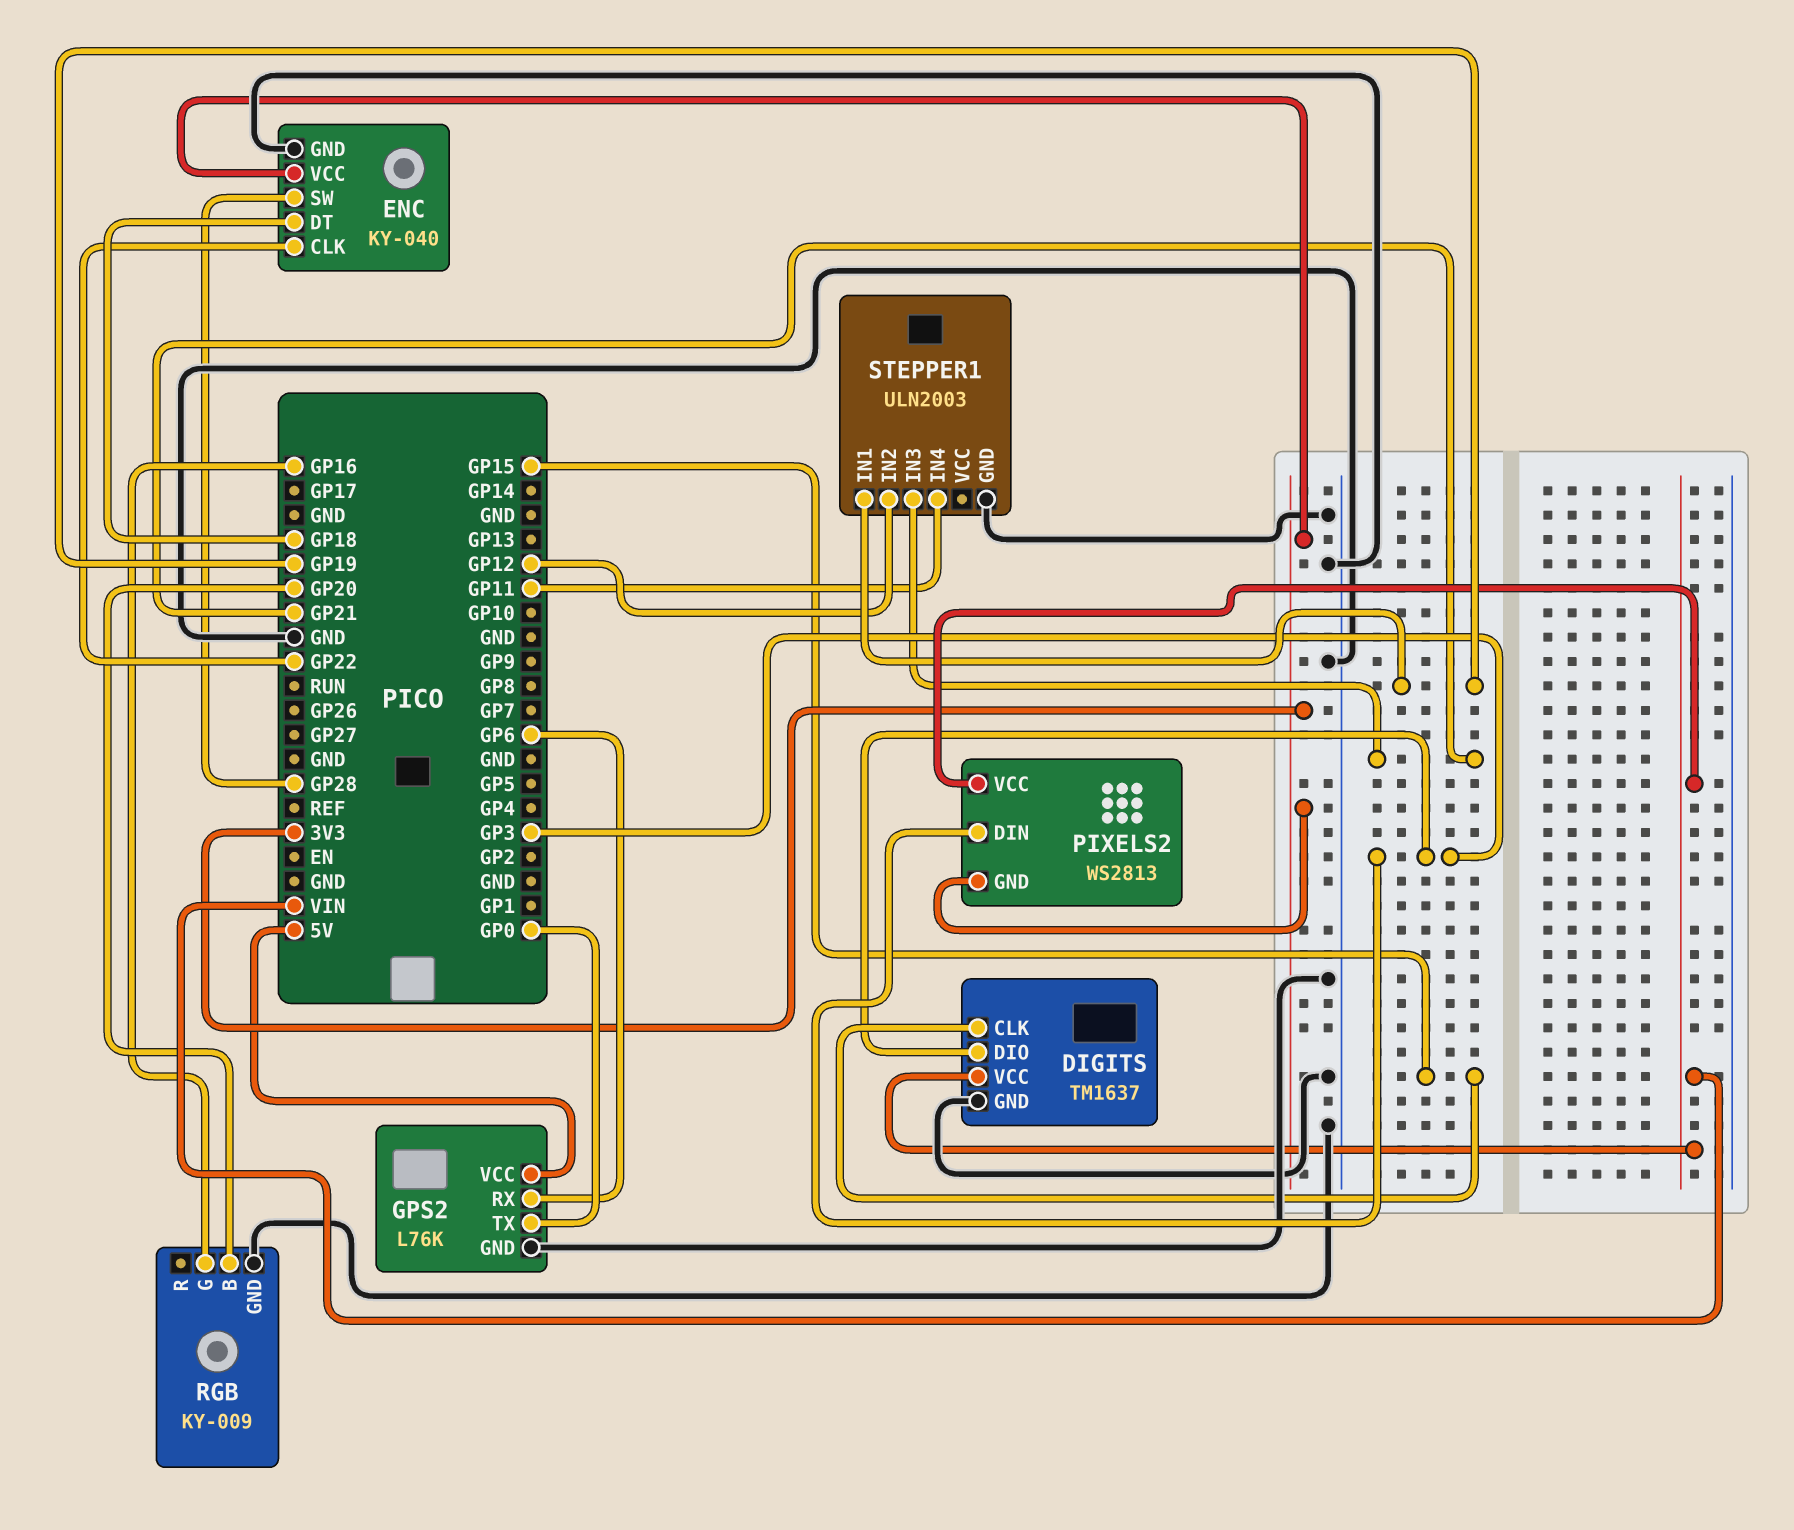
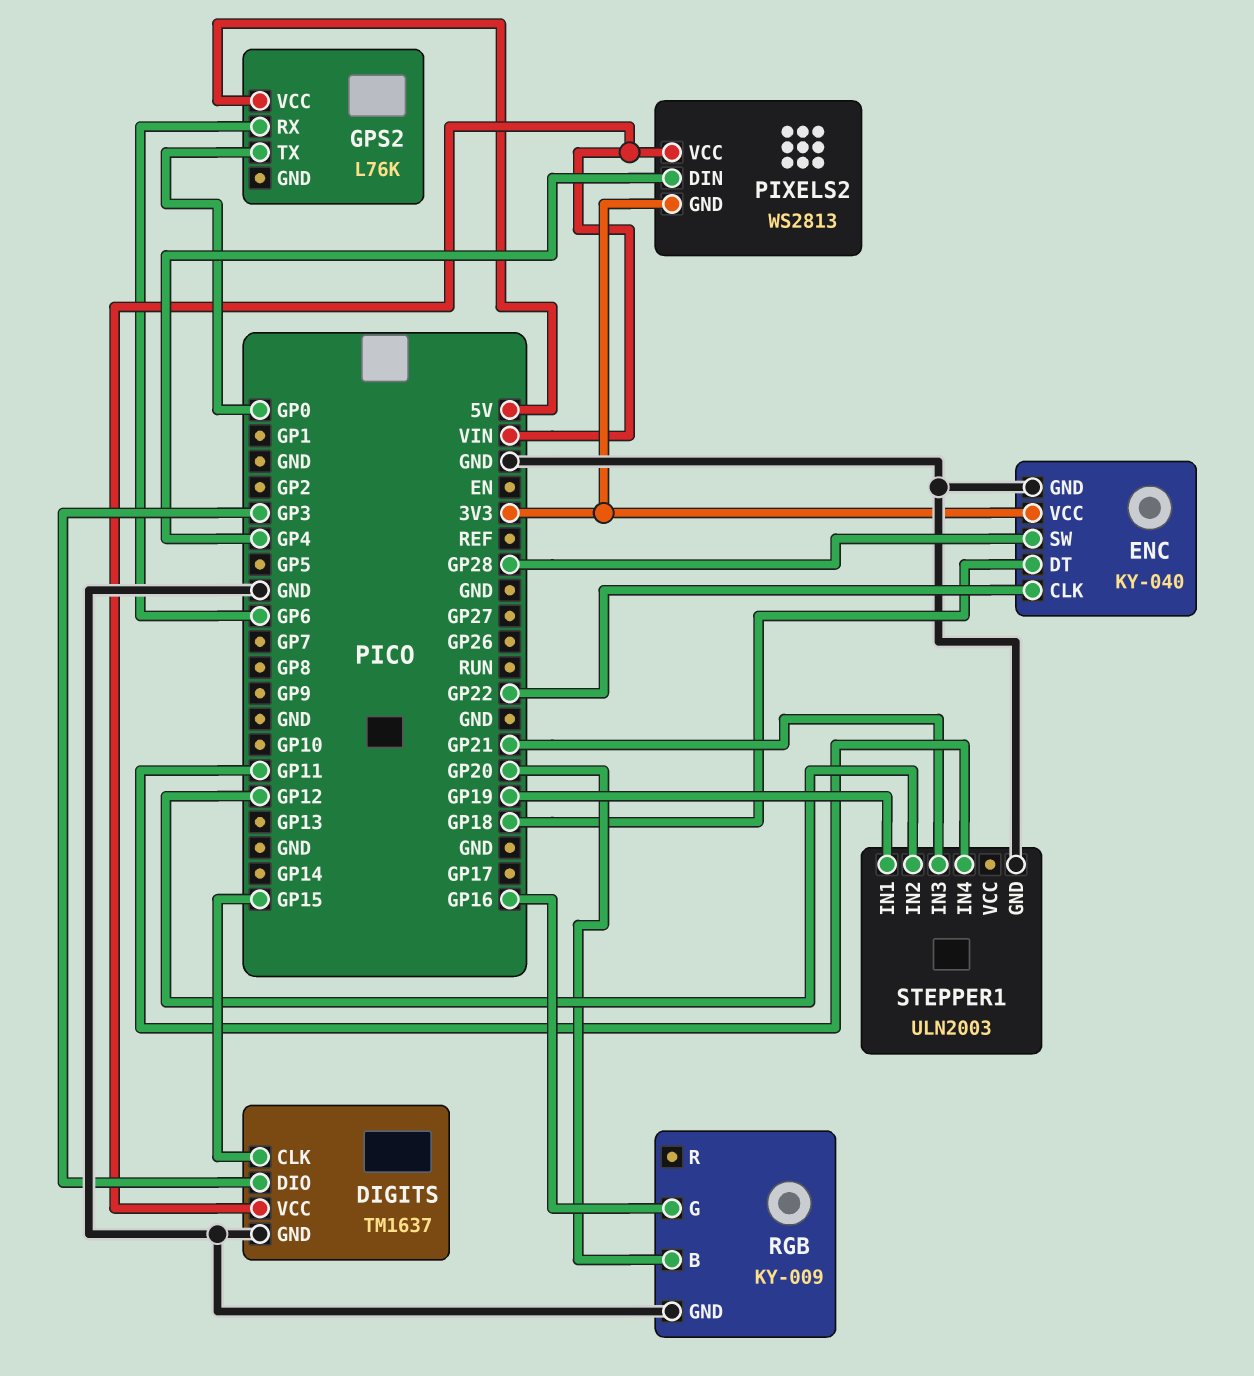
GPS2 pin GND: GND -> none
PIXELS2 pin DIN: GP3 -> GP4

